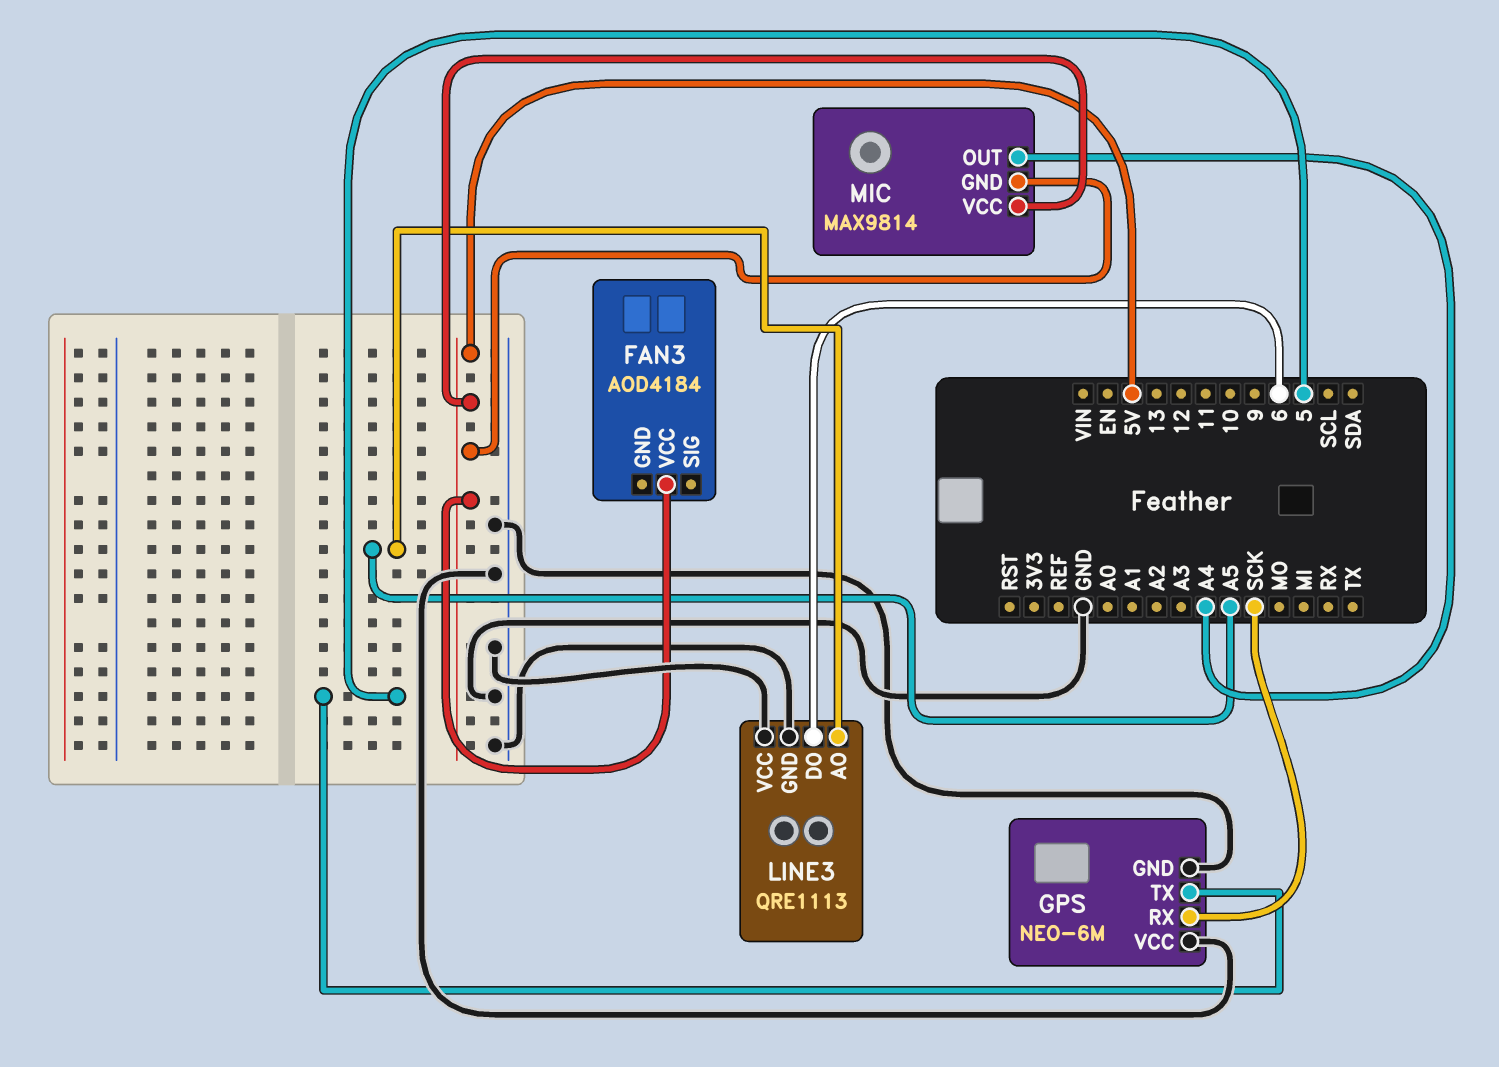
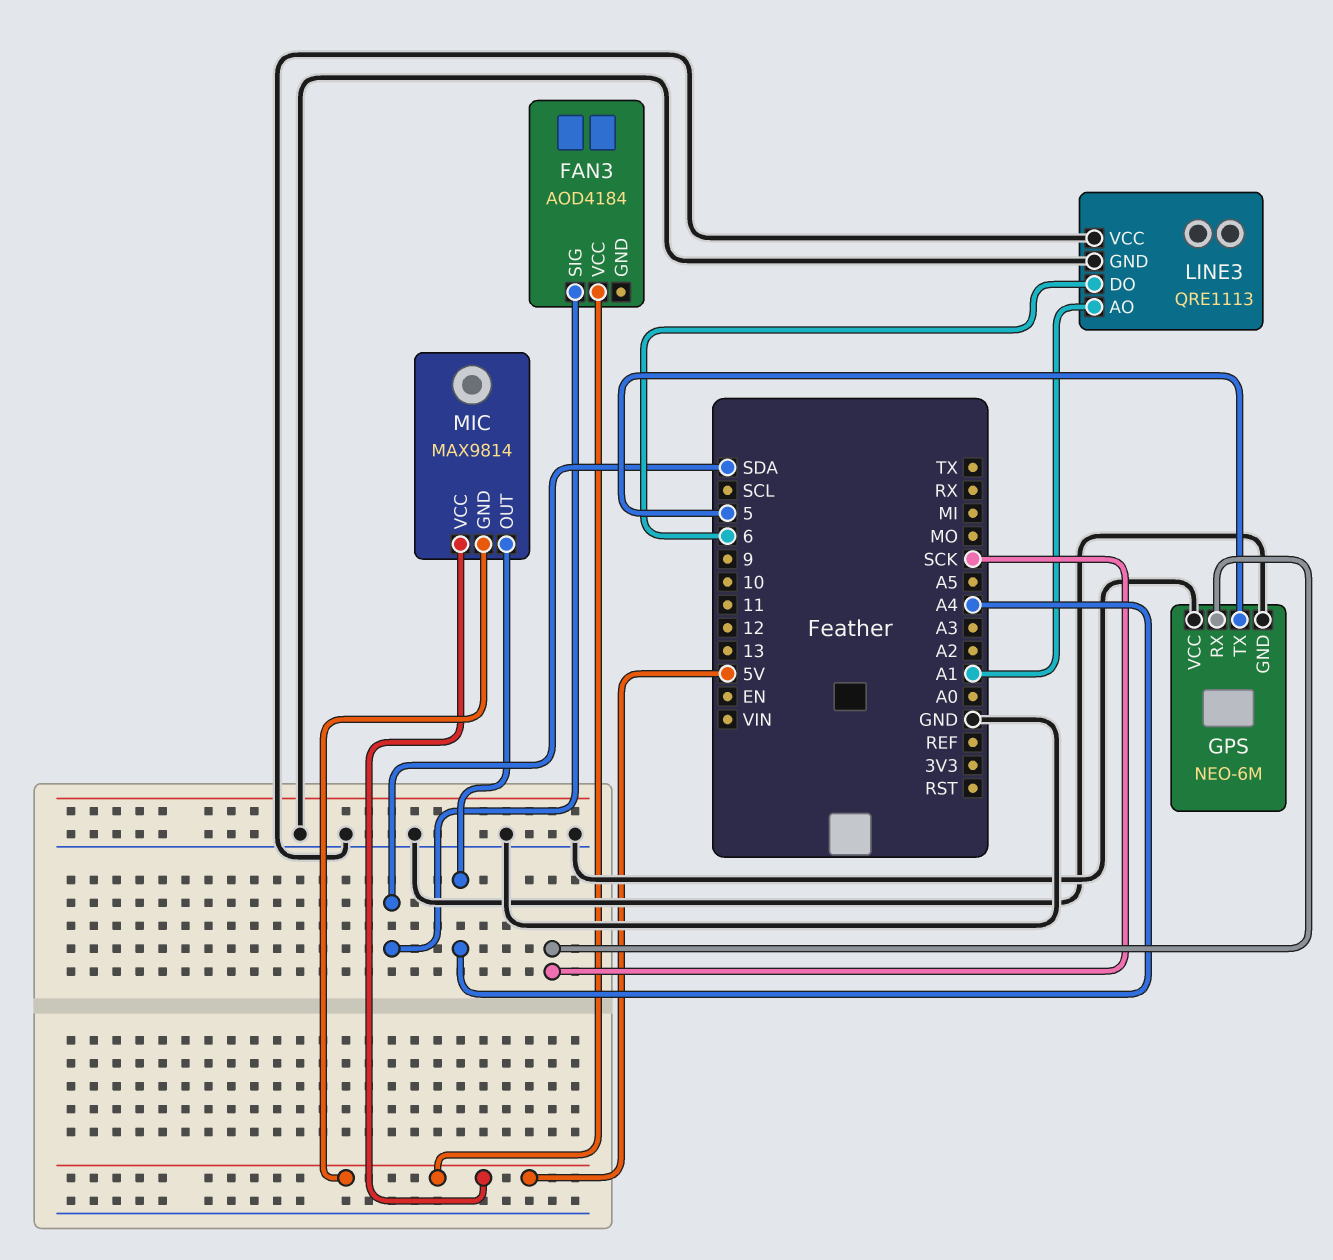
FAN3 pin SIG: none -> SDA
LINE3 pin AO: A5 -> A1

